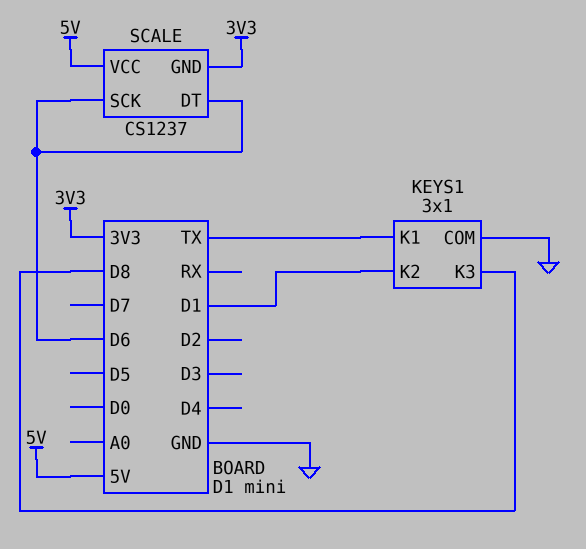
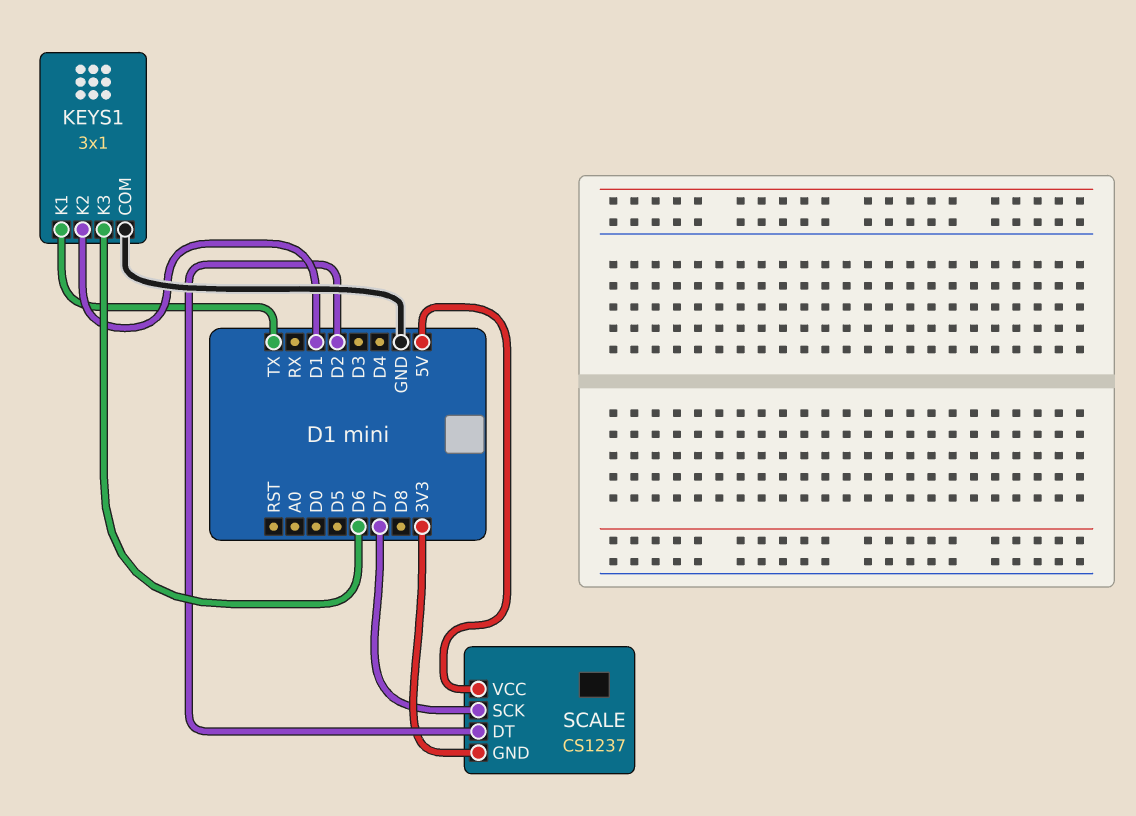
KEYS1 pin K3: D8 -> D6
SCALE pin DT: D6 -> D2
SCALE pin SCK: D6 -> D7

